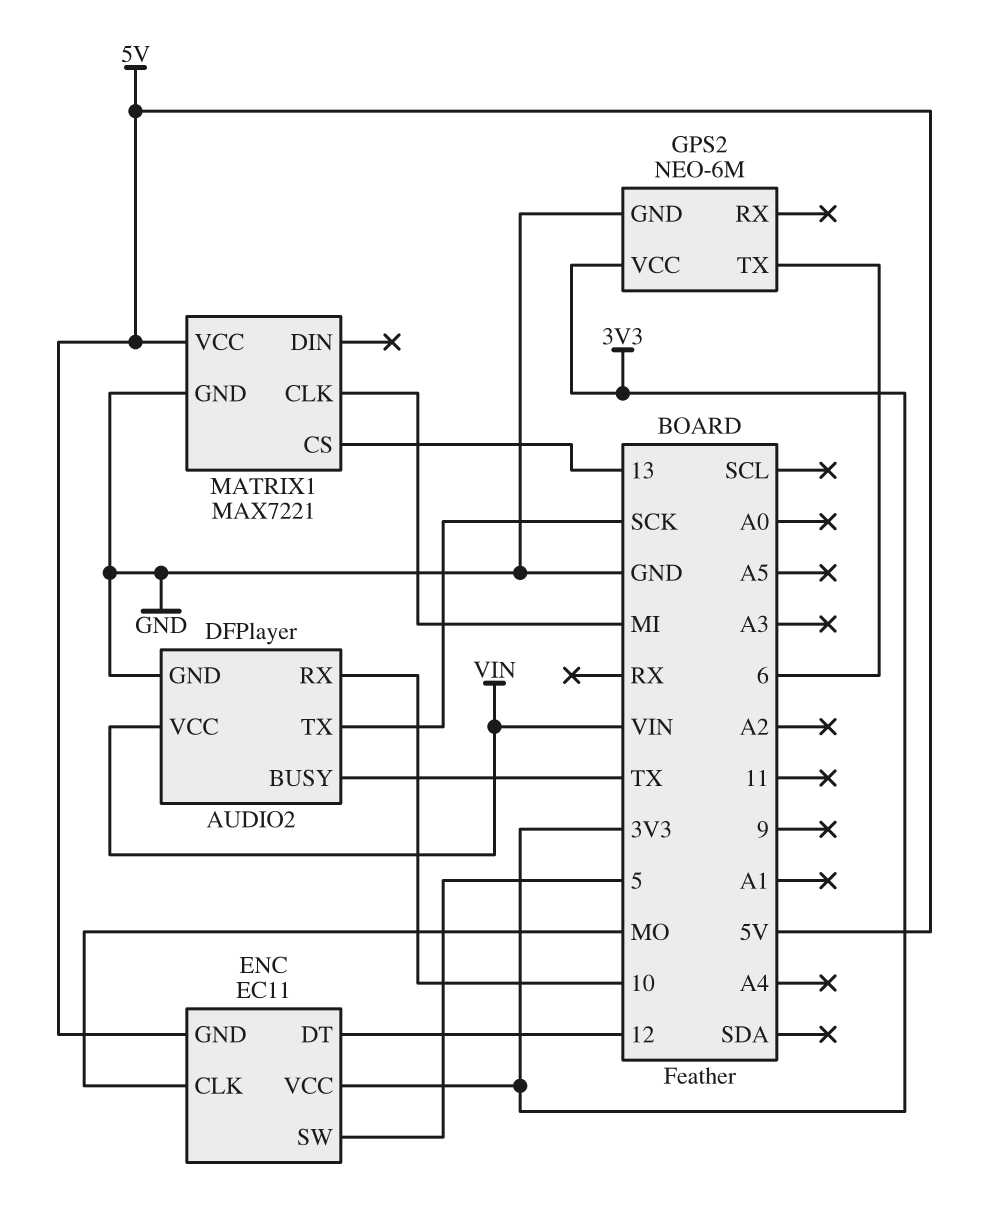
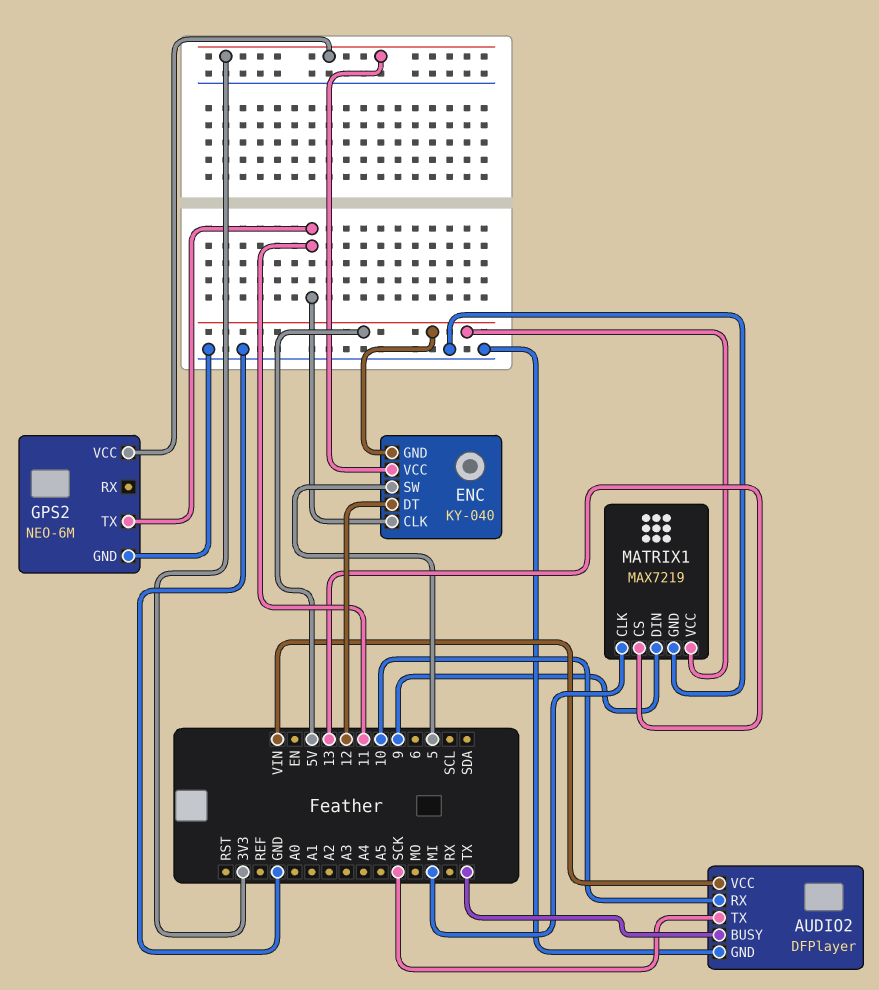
ENC: EC11 -> KY-040
ENC pin CLK: MO -> 11
GPS2 pin TX: 6 -> 11
MATRIX1: MAX7221 -> MAX7219
MATRIX1 pin DIN: none -> 9

